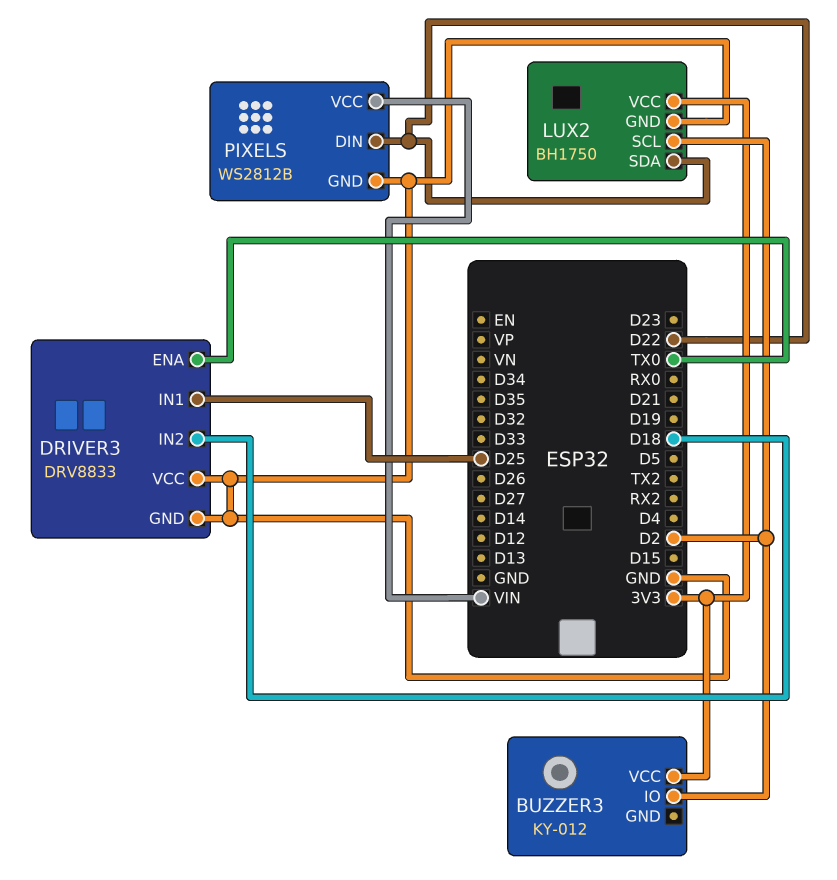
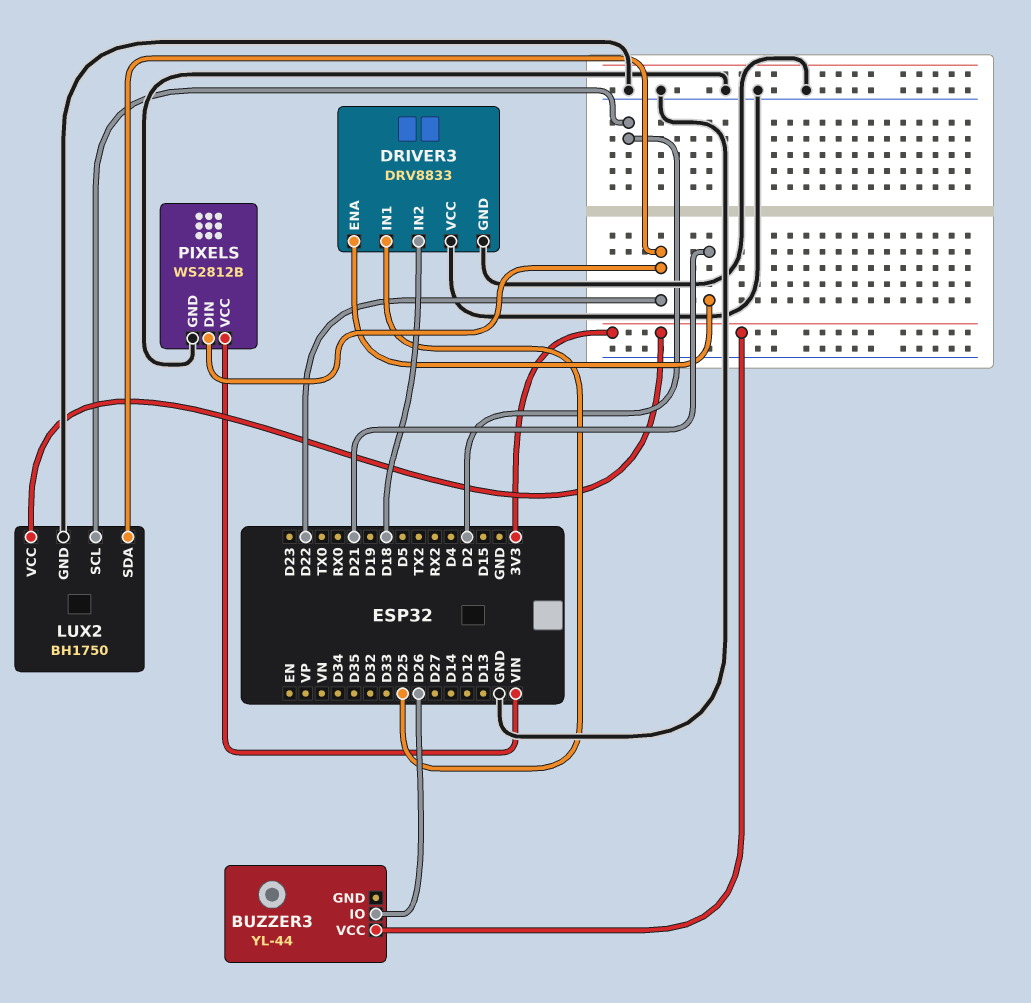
BUZZER3: KY-012 -> YL-44
BUZZER3 pin IO: D2 -> D26
DRIVER3 pin ENA: TX0 -> D21

